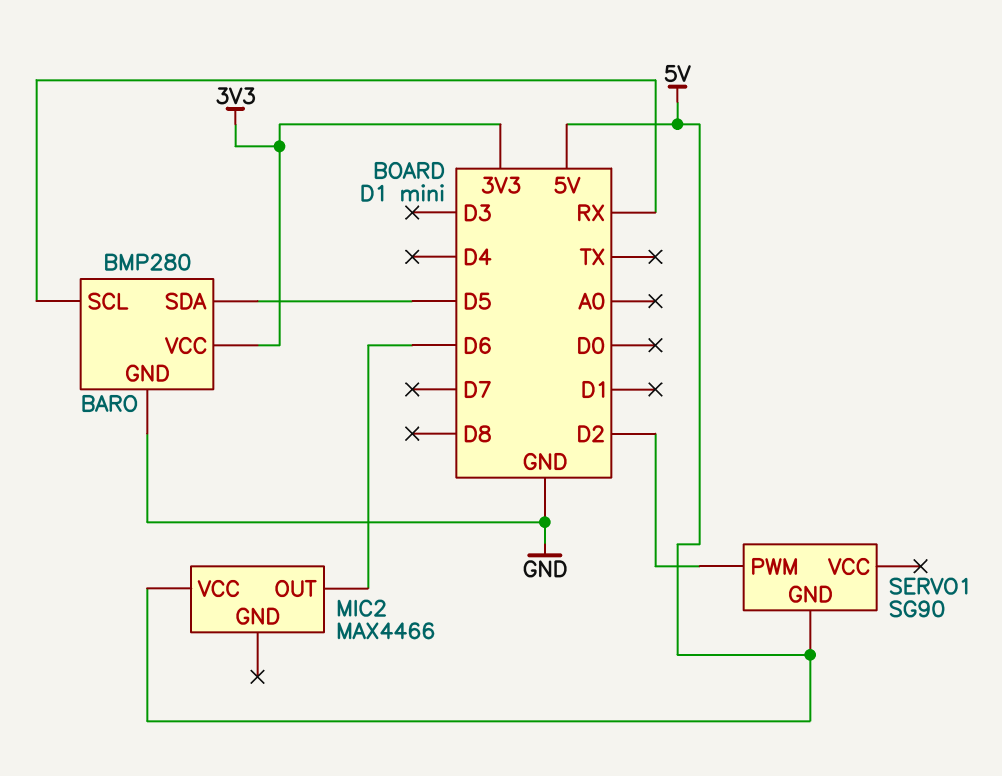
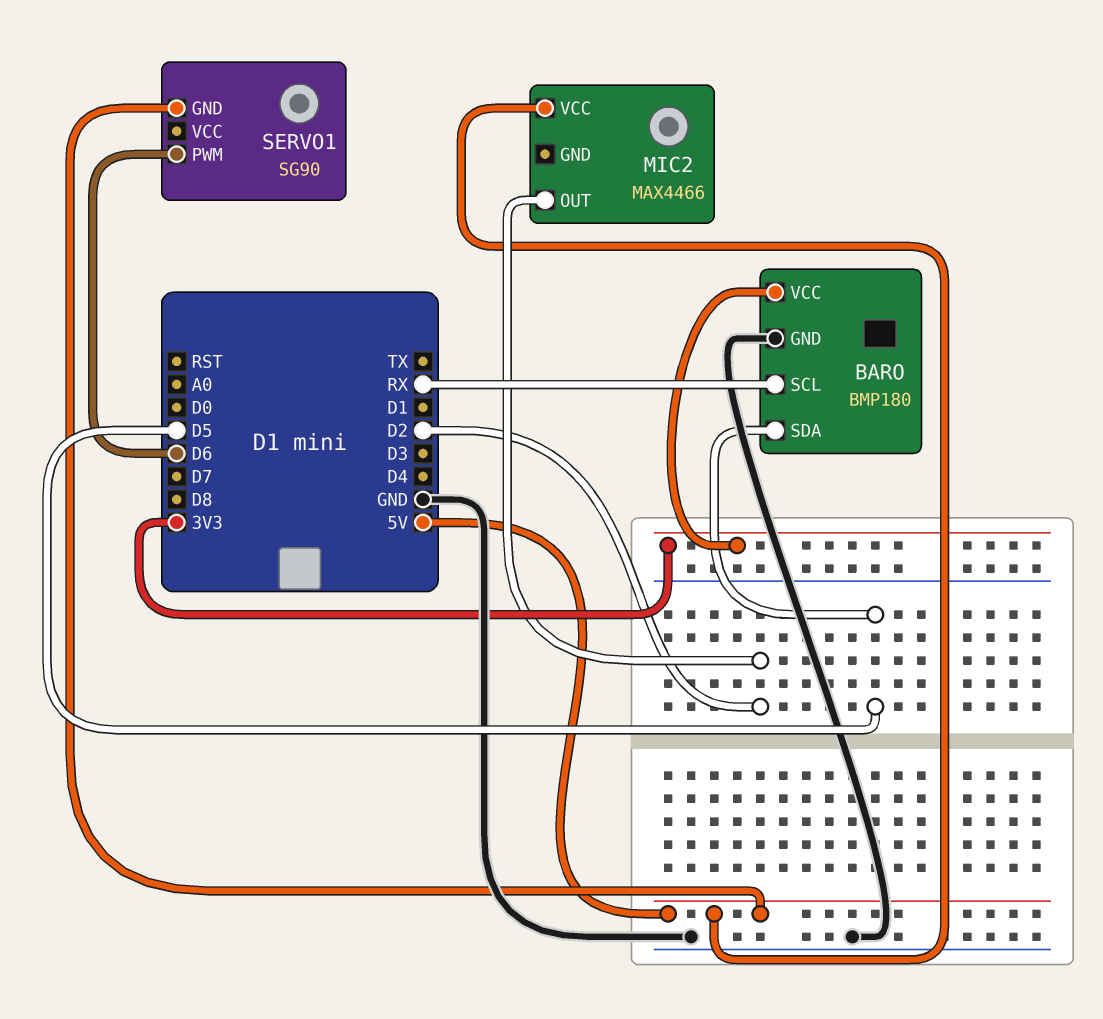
BARO: BMP280 -> BMP180
MIC2 pin OUT: D6 -> D2
SERVO1 pin PWM: D2 -> D6

